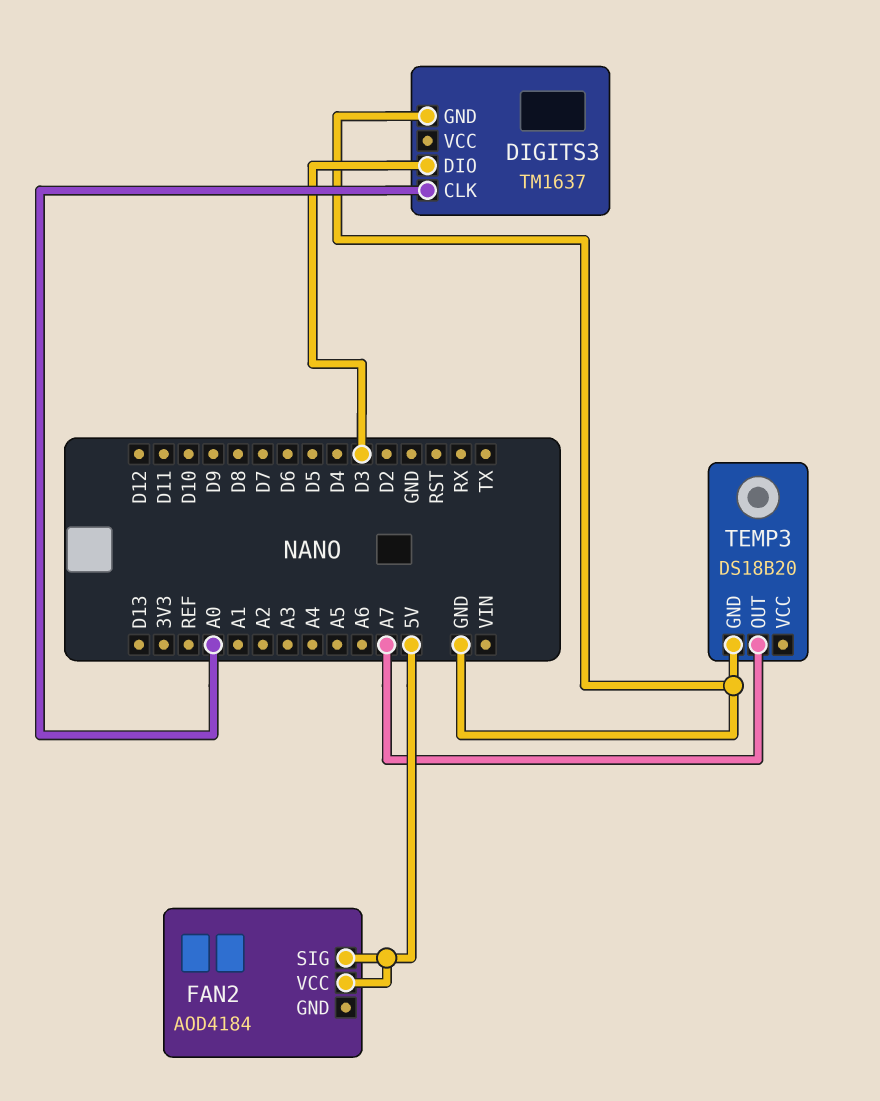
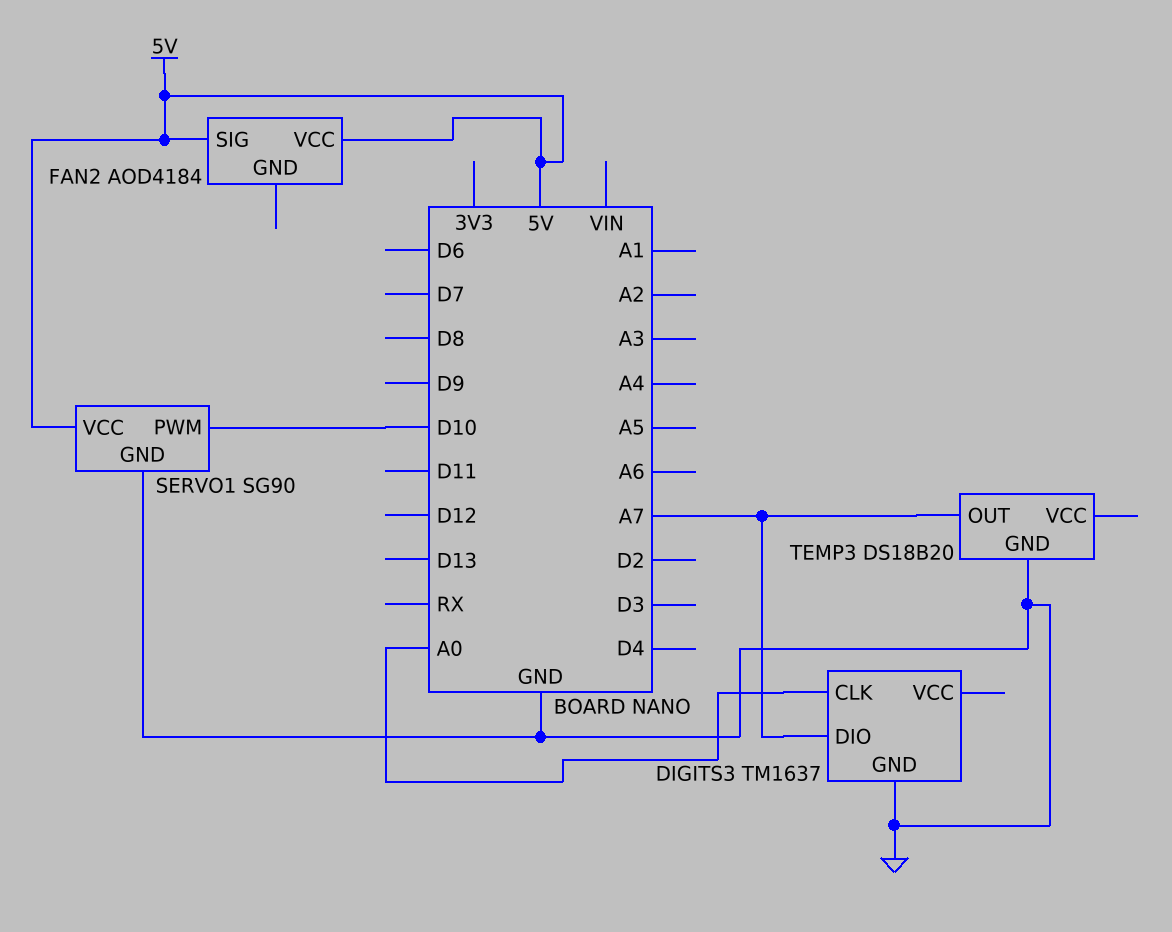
DIGITS3 pin DIO: D3 -> A7
SERVO1: none -> SG90
SERVO1 pin GND: none -> GND
SERVO1 pin PWM: none -> D10
SERVO1 pin VCC: none -> 5V

